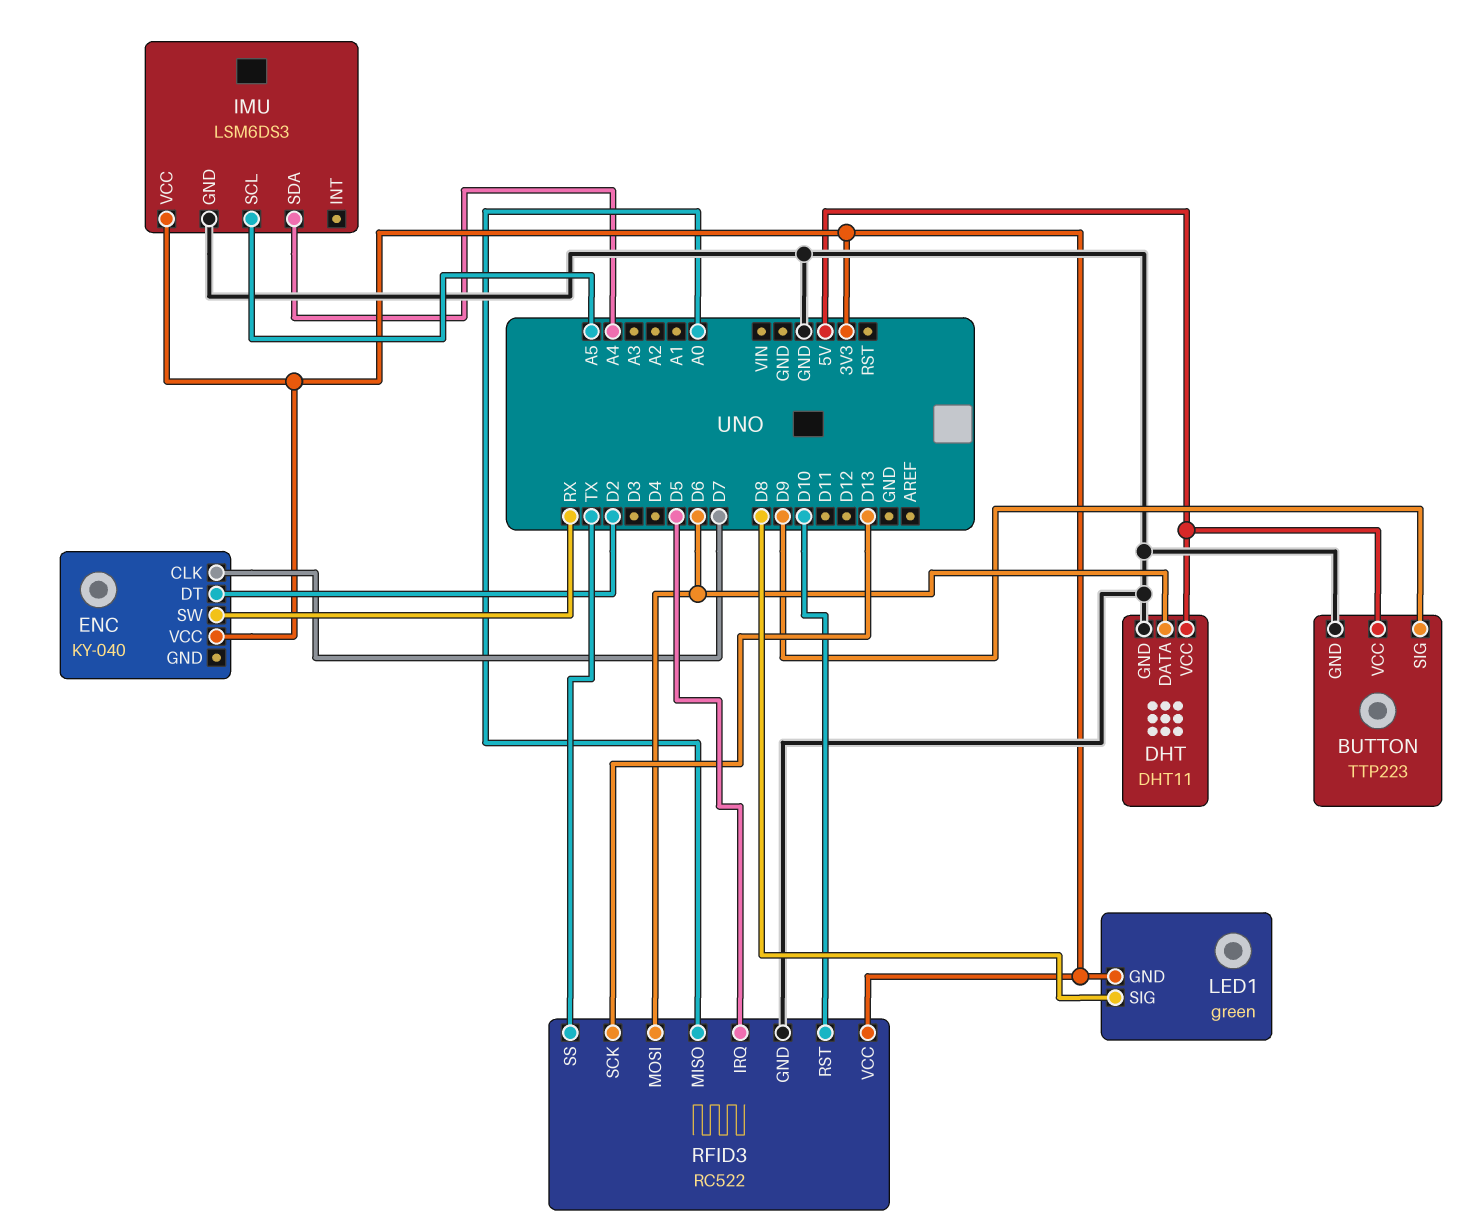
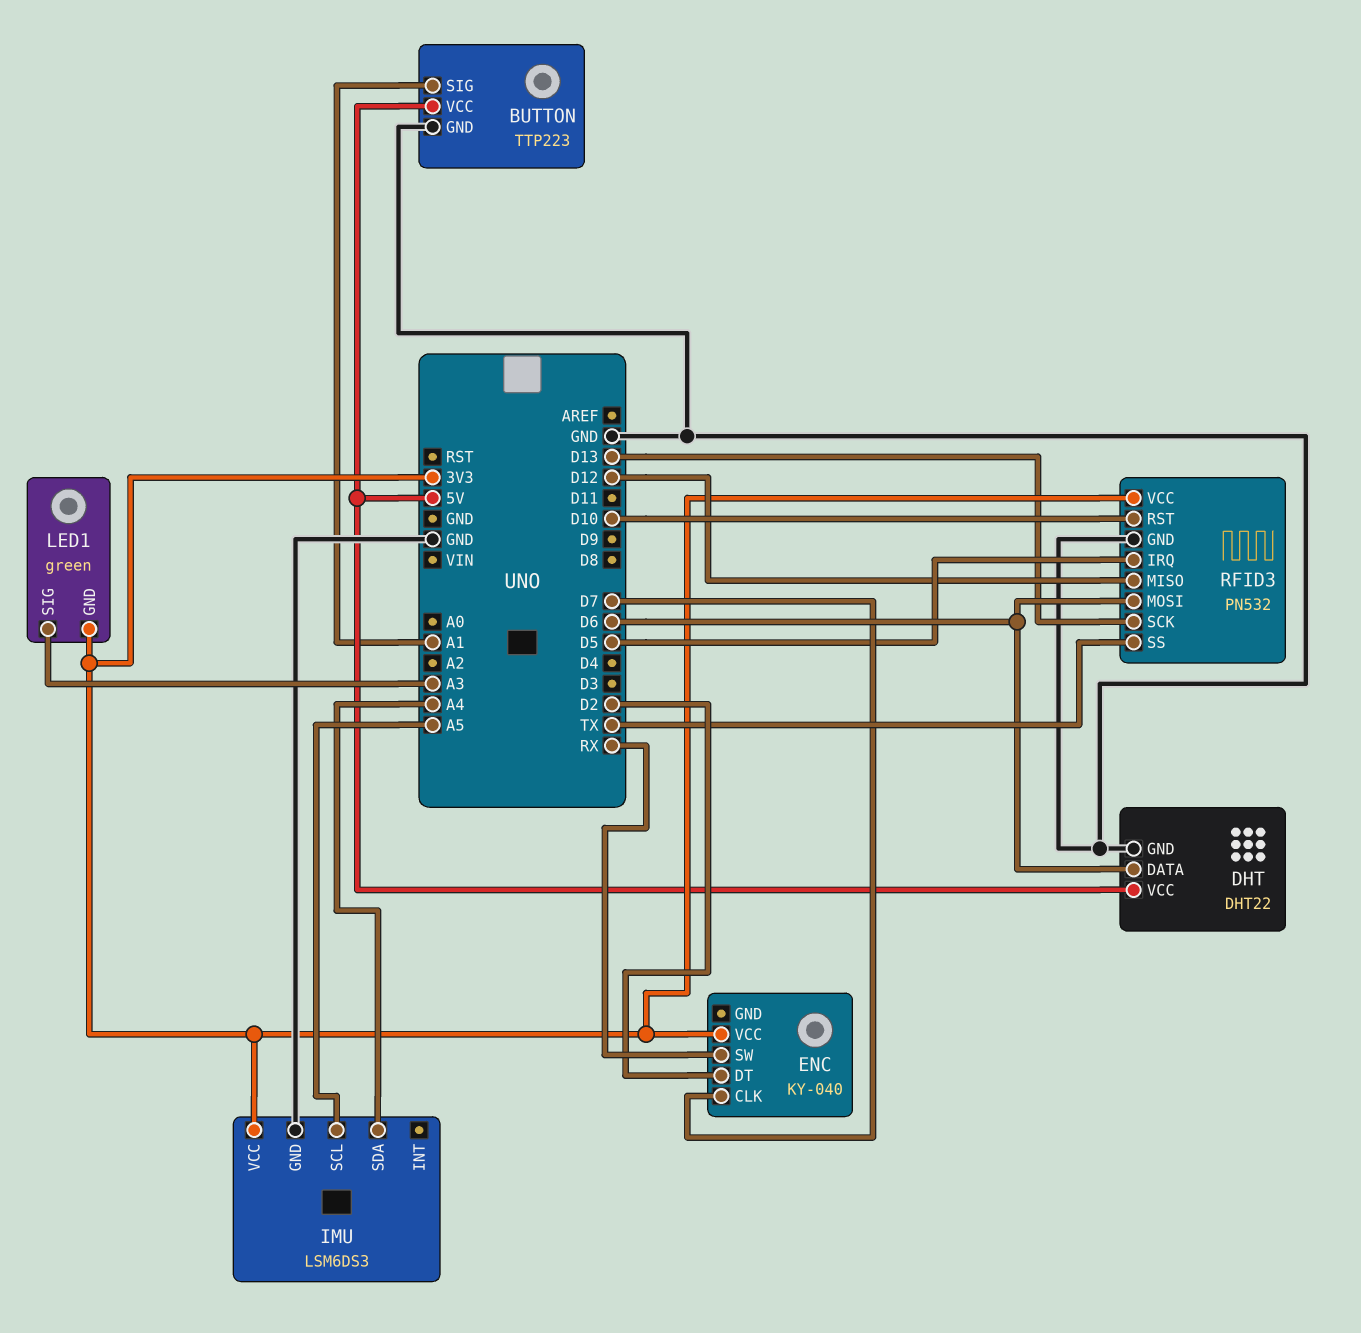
BUTTON pin SIG: D9 -> A1
DHT: DHT11 -> DHT22
LED1 pin SIG: D8 -> A3
RFID3: RC522 -> PN532
RFID3 pin MISO: A0 -> D12

